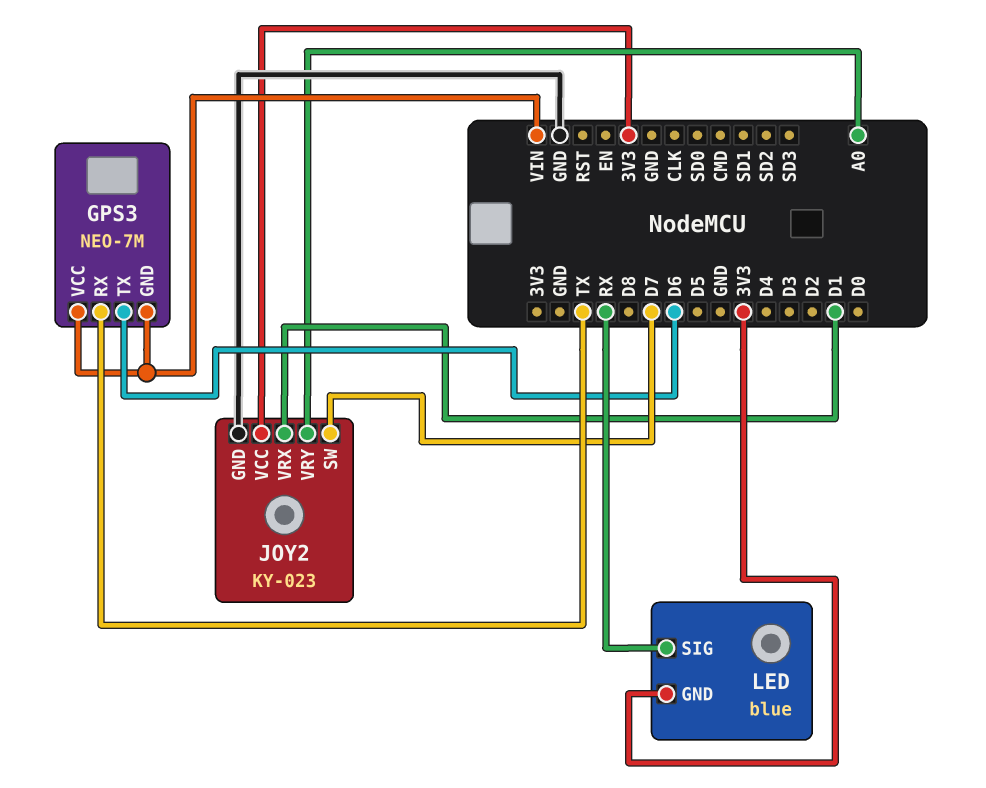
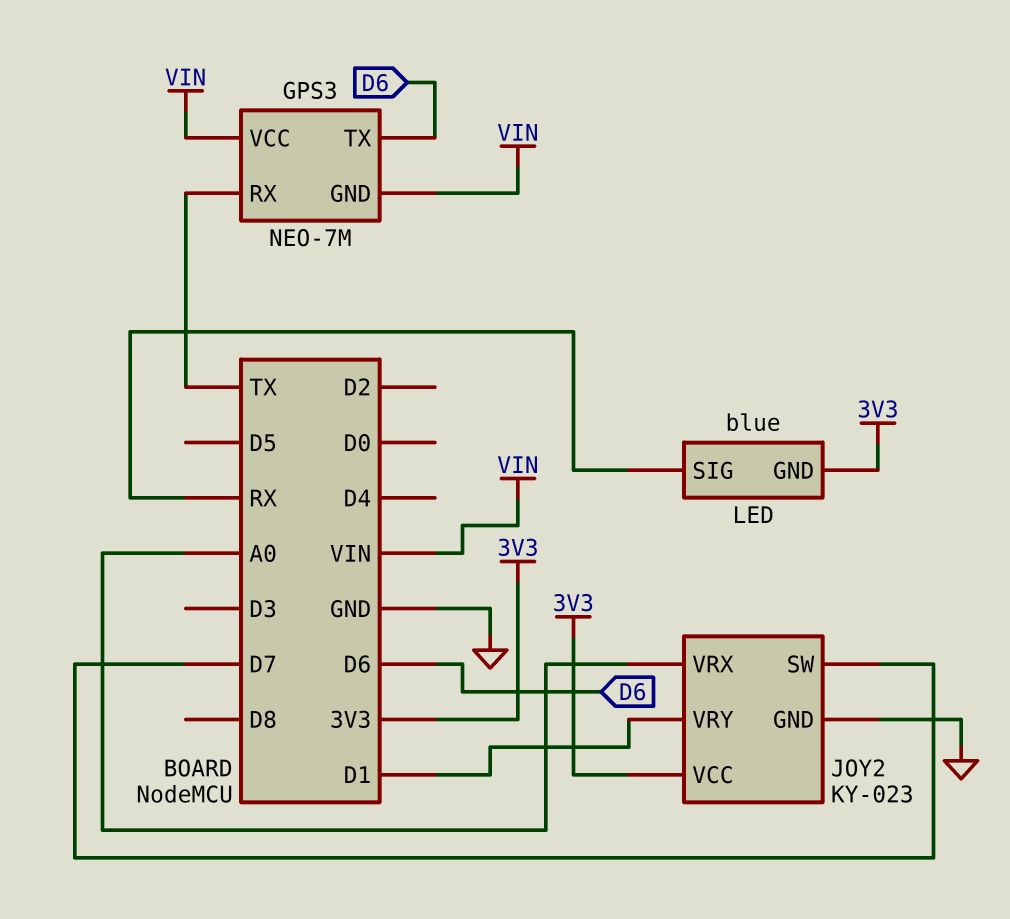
JOY2 pin VRX: D1 -> A0
JOY2 pin VRY: A0 -> D1

